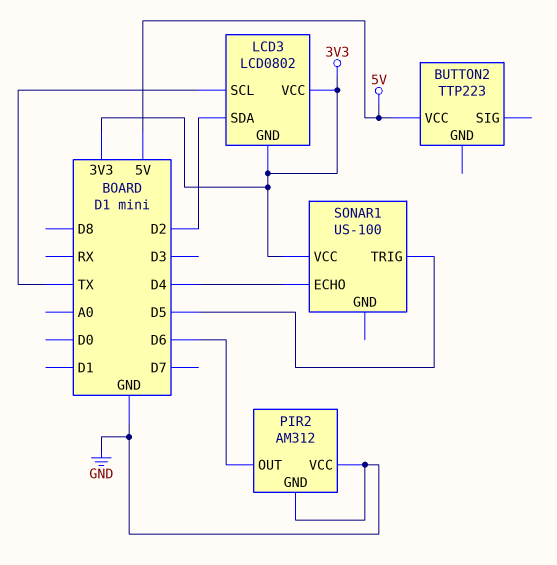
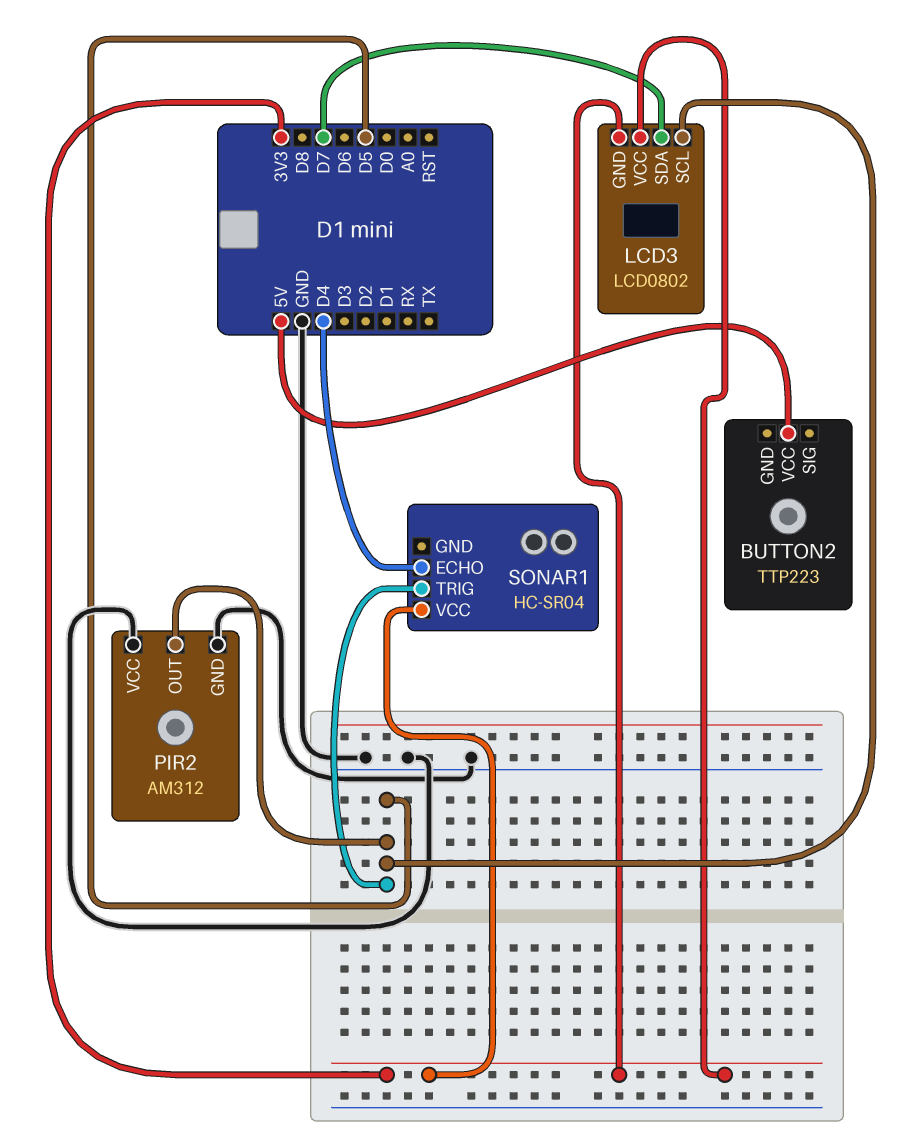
LCD3 pin SCL: TX -> D5
LCD3 pin SDA: D2 -> D7
PIR2 pin OUT: D6 -> D5
SONAR1: US-100 -> HC-SR04

